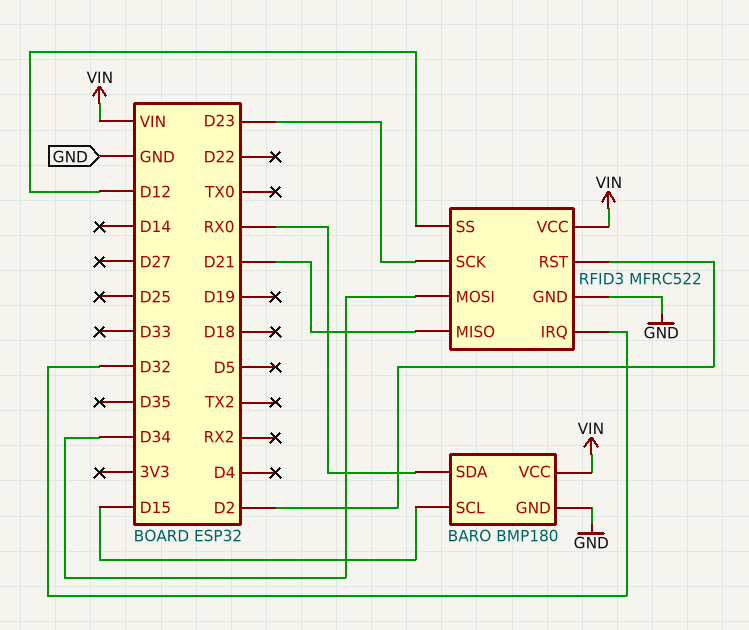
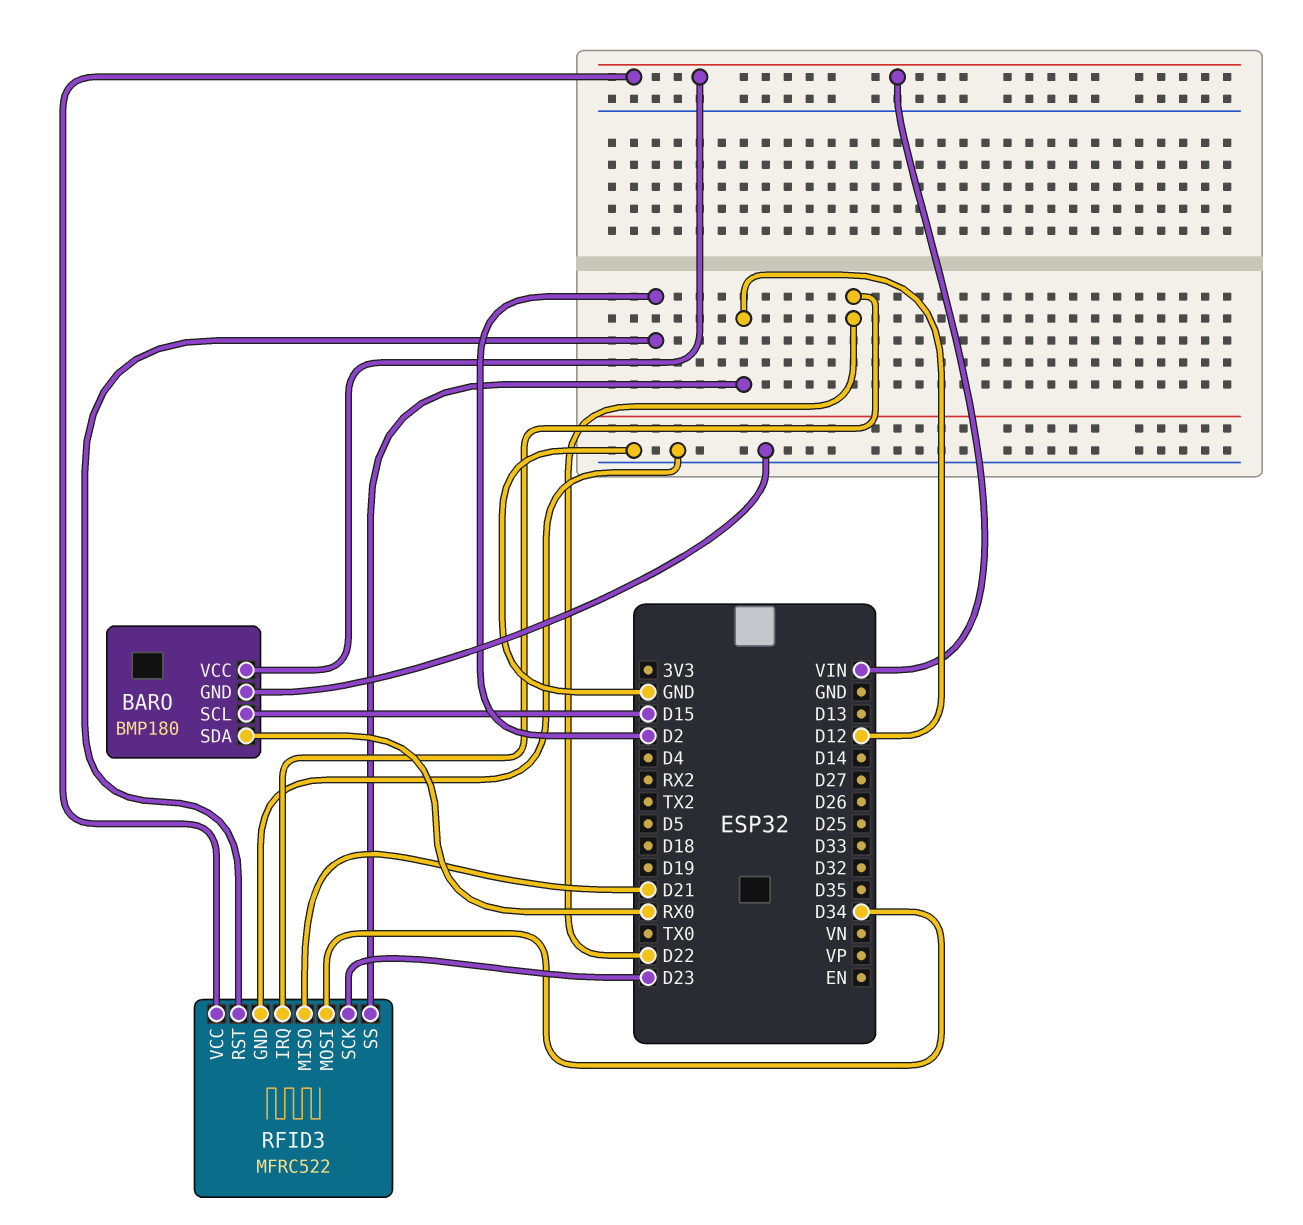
RFID3 pin IRQ: D32 -> D22

